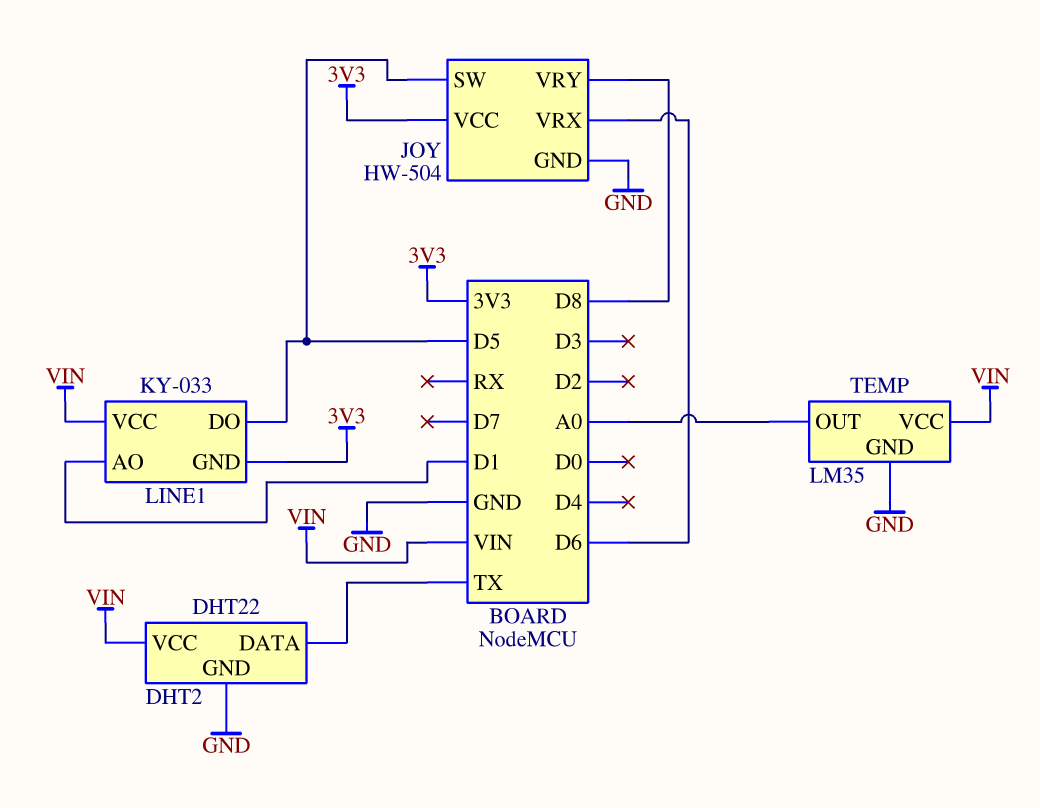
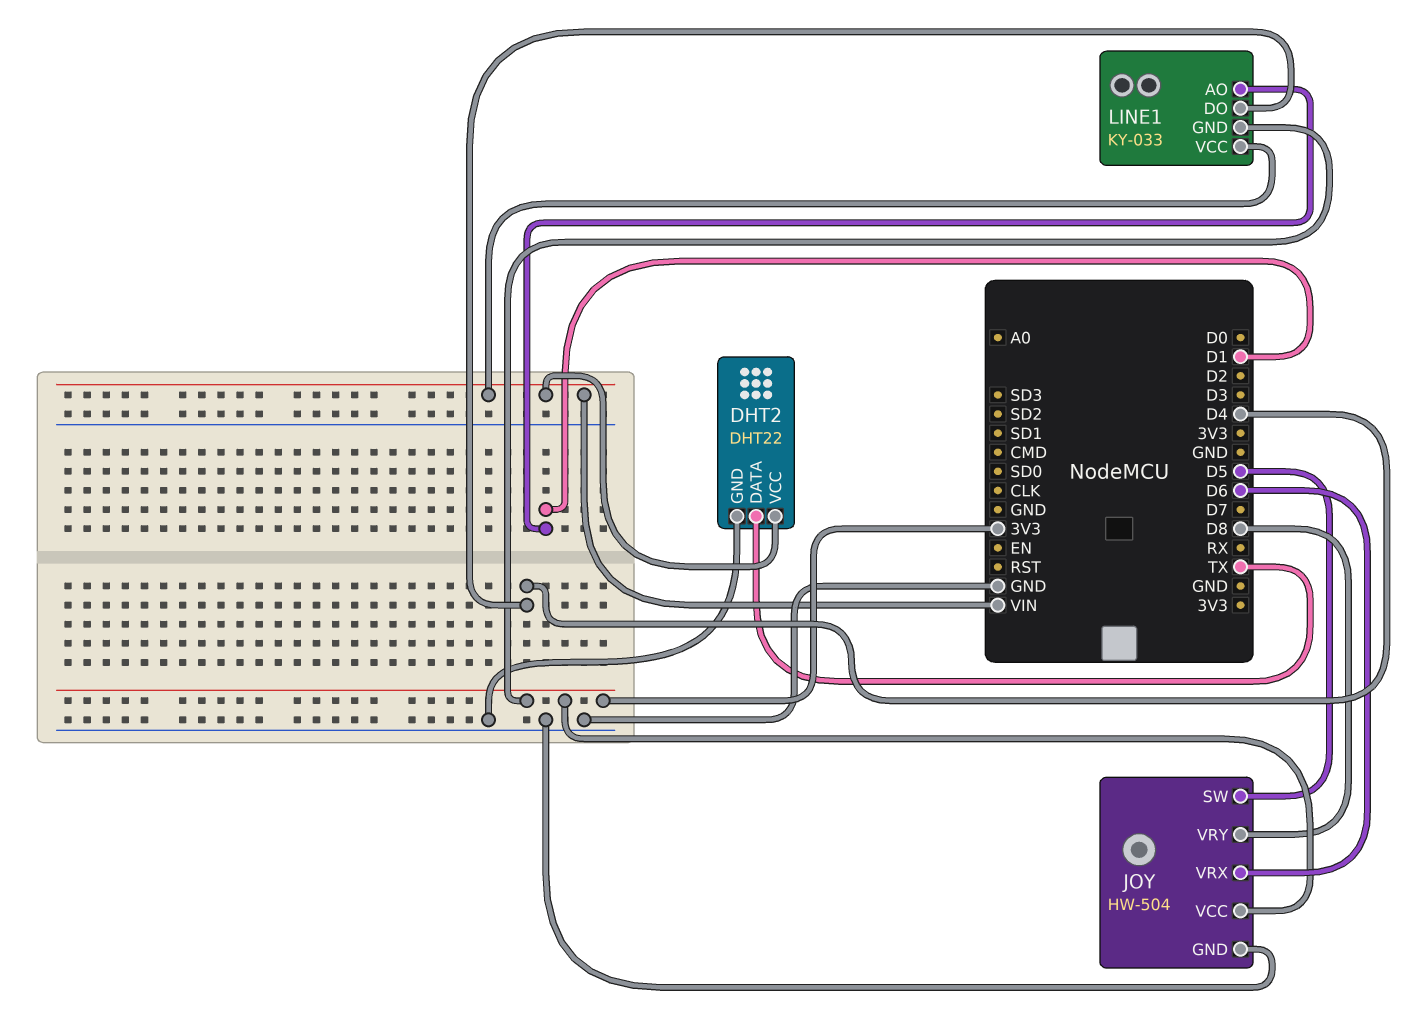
LINE1 pin DO: D5 -> D4
TEMP: LM35 -> none
TEMP pin GND: GND -> none
TEMP pin OUT: A0 -> none
TEMP pin VCC: VIN -> none

